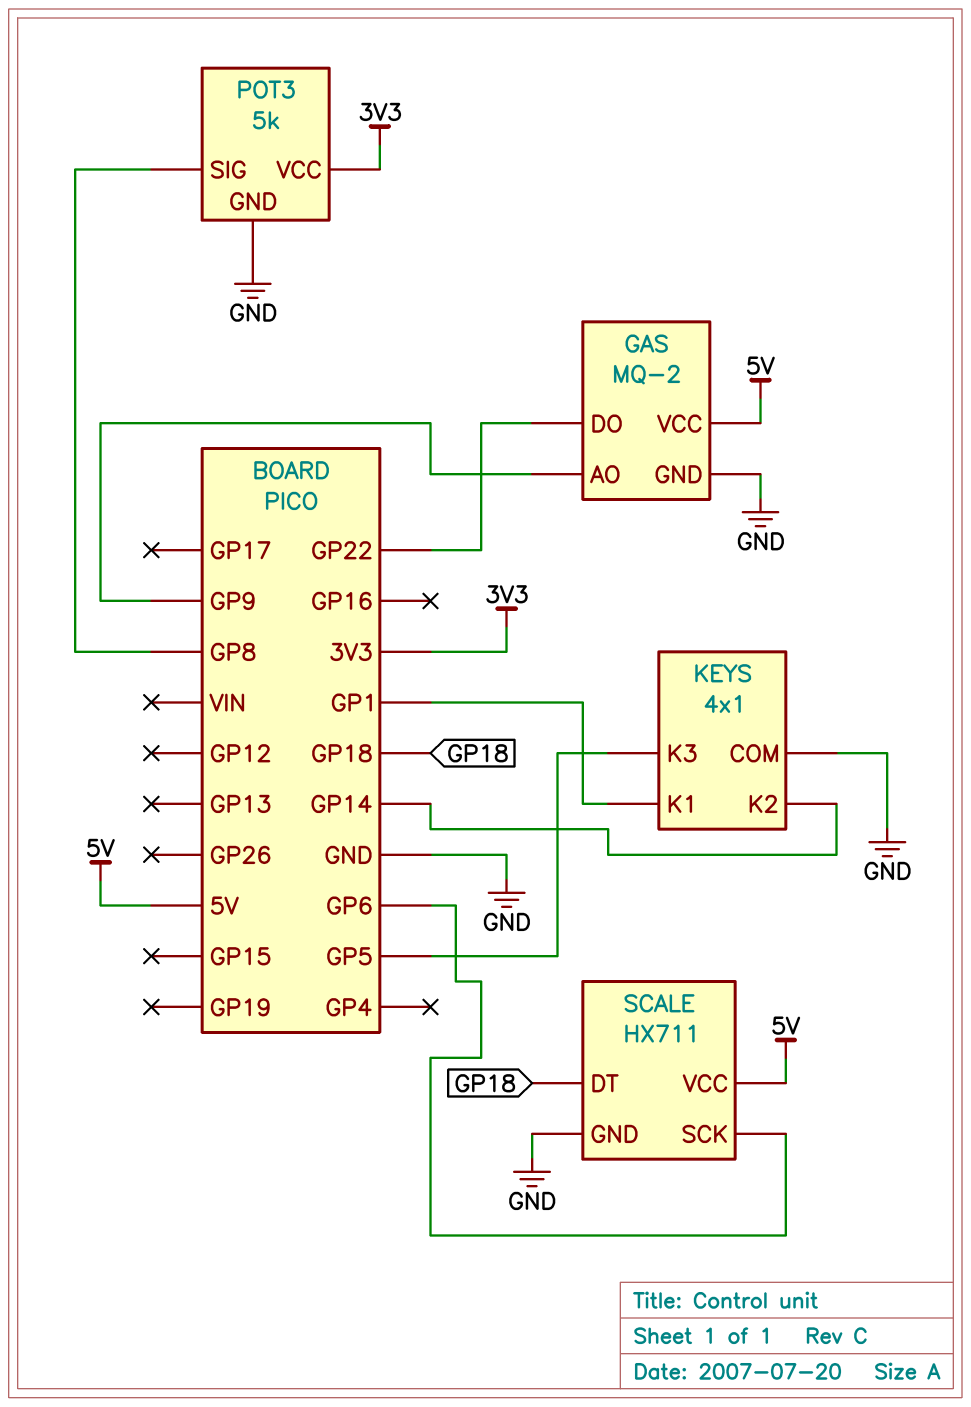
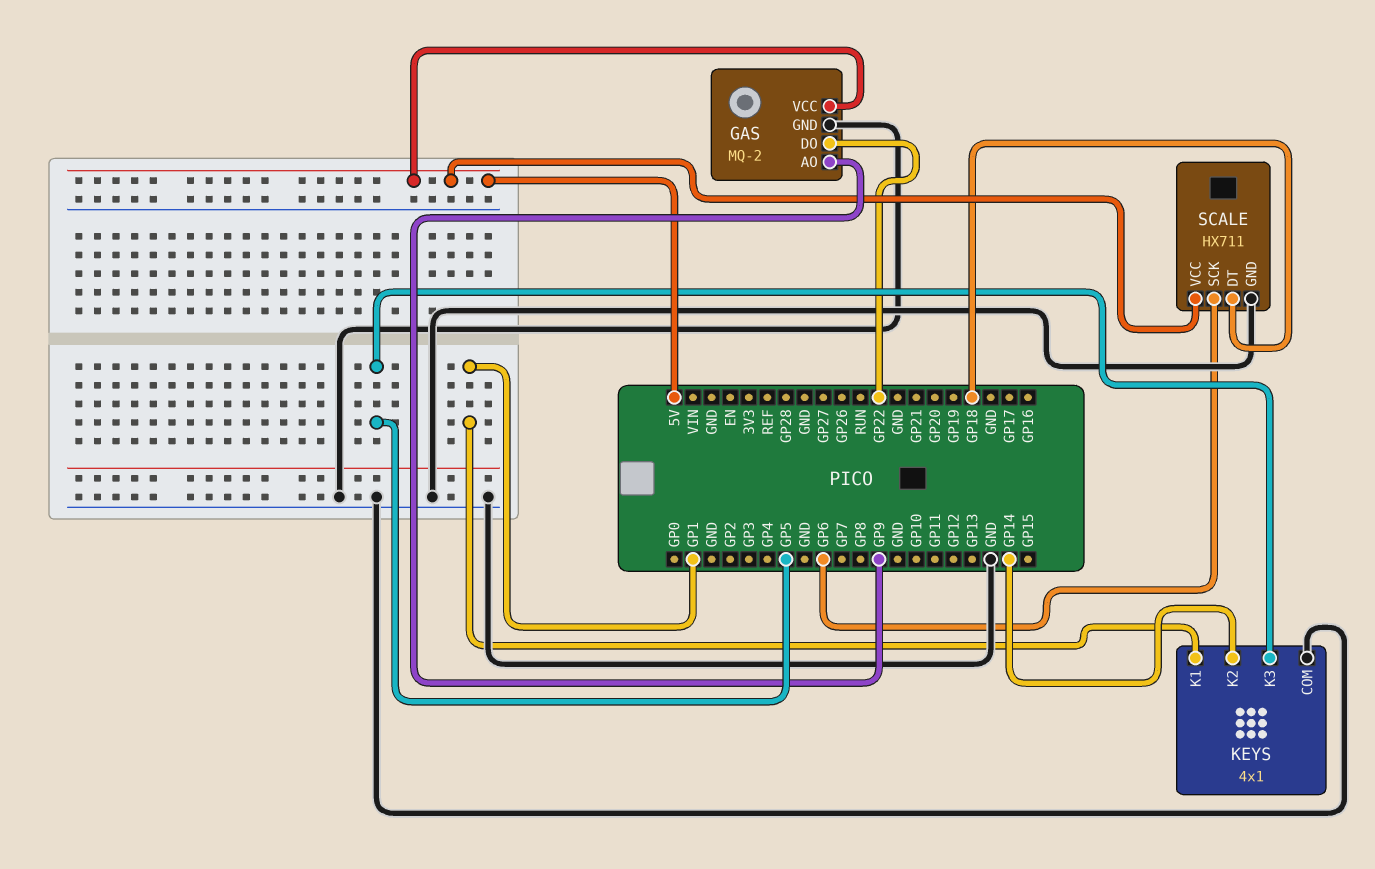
POT3: 5k -> none
POT3 pin GND: GND -> none
POT3 pin SIG: GP8 -> none
POT3 pin VCC: 3V3 -> none

